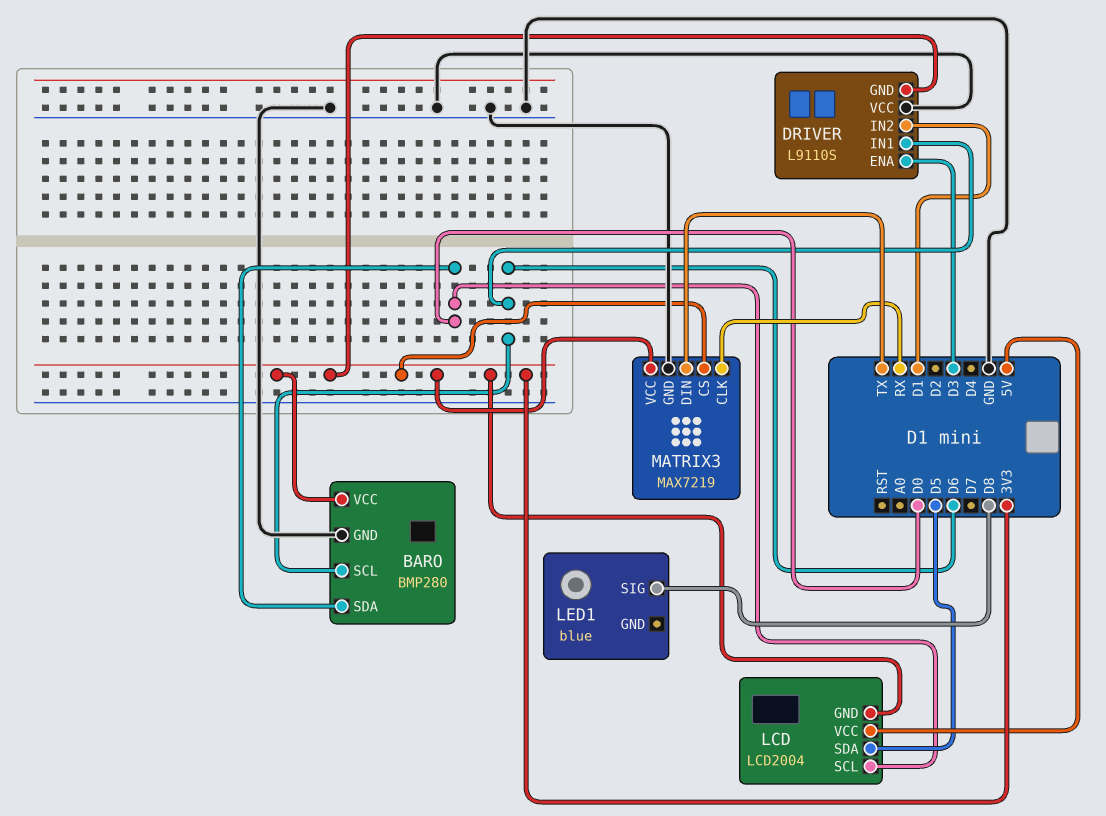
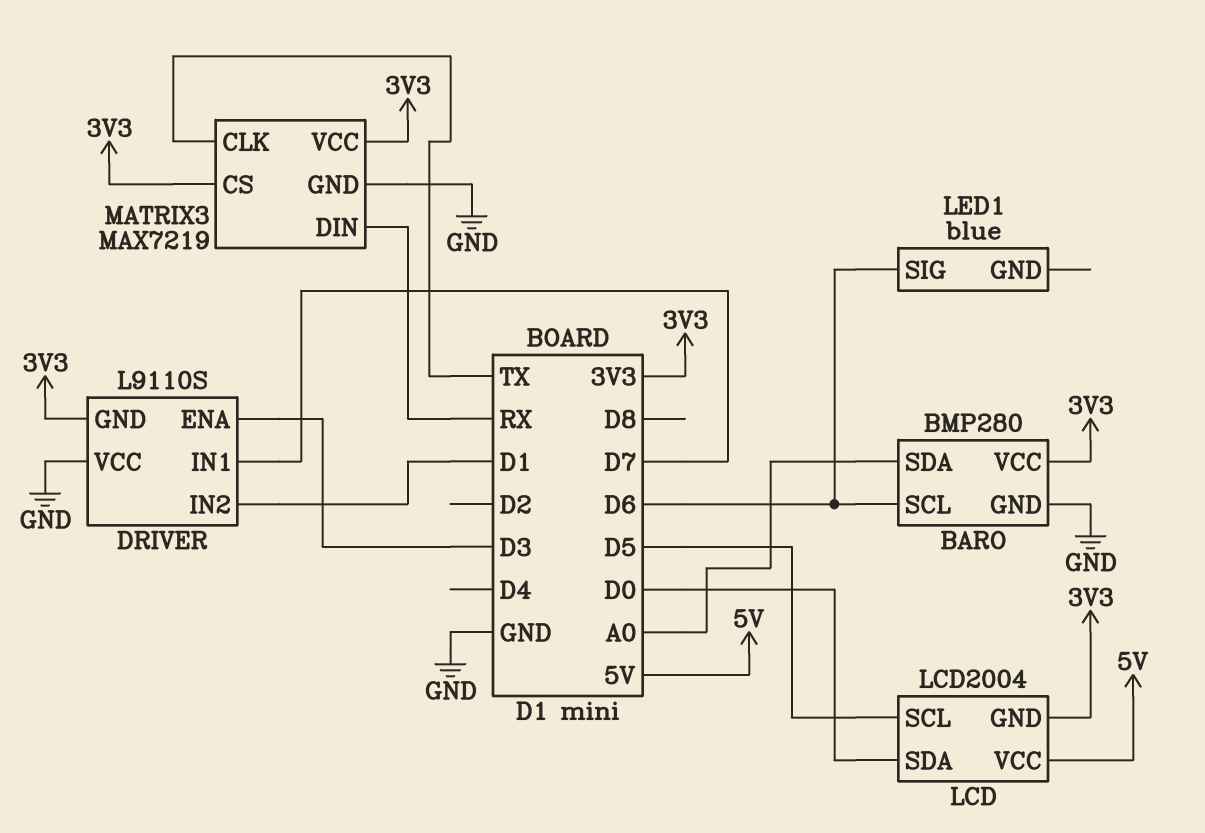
BARO pin SDA: D0 -> A0
DRIVER pin IN1: D6 -> D7
LCD pin SCL: D0 -> D5
LCD pin SDA: D5 -> D0
LED1 pin SIG: D8 -> D6
MATRIX3 pin CLK: RX -> TX
MATRIX3 pin DIN: TX -> RX

